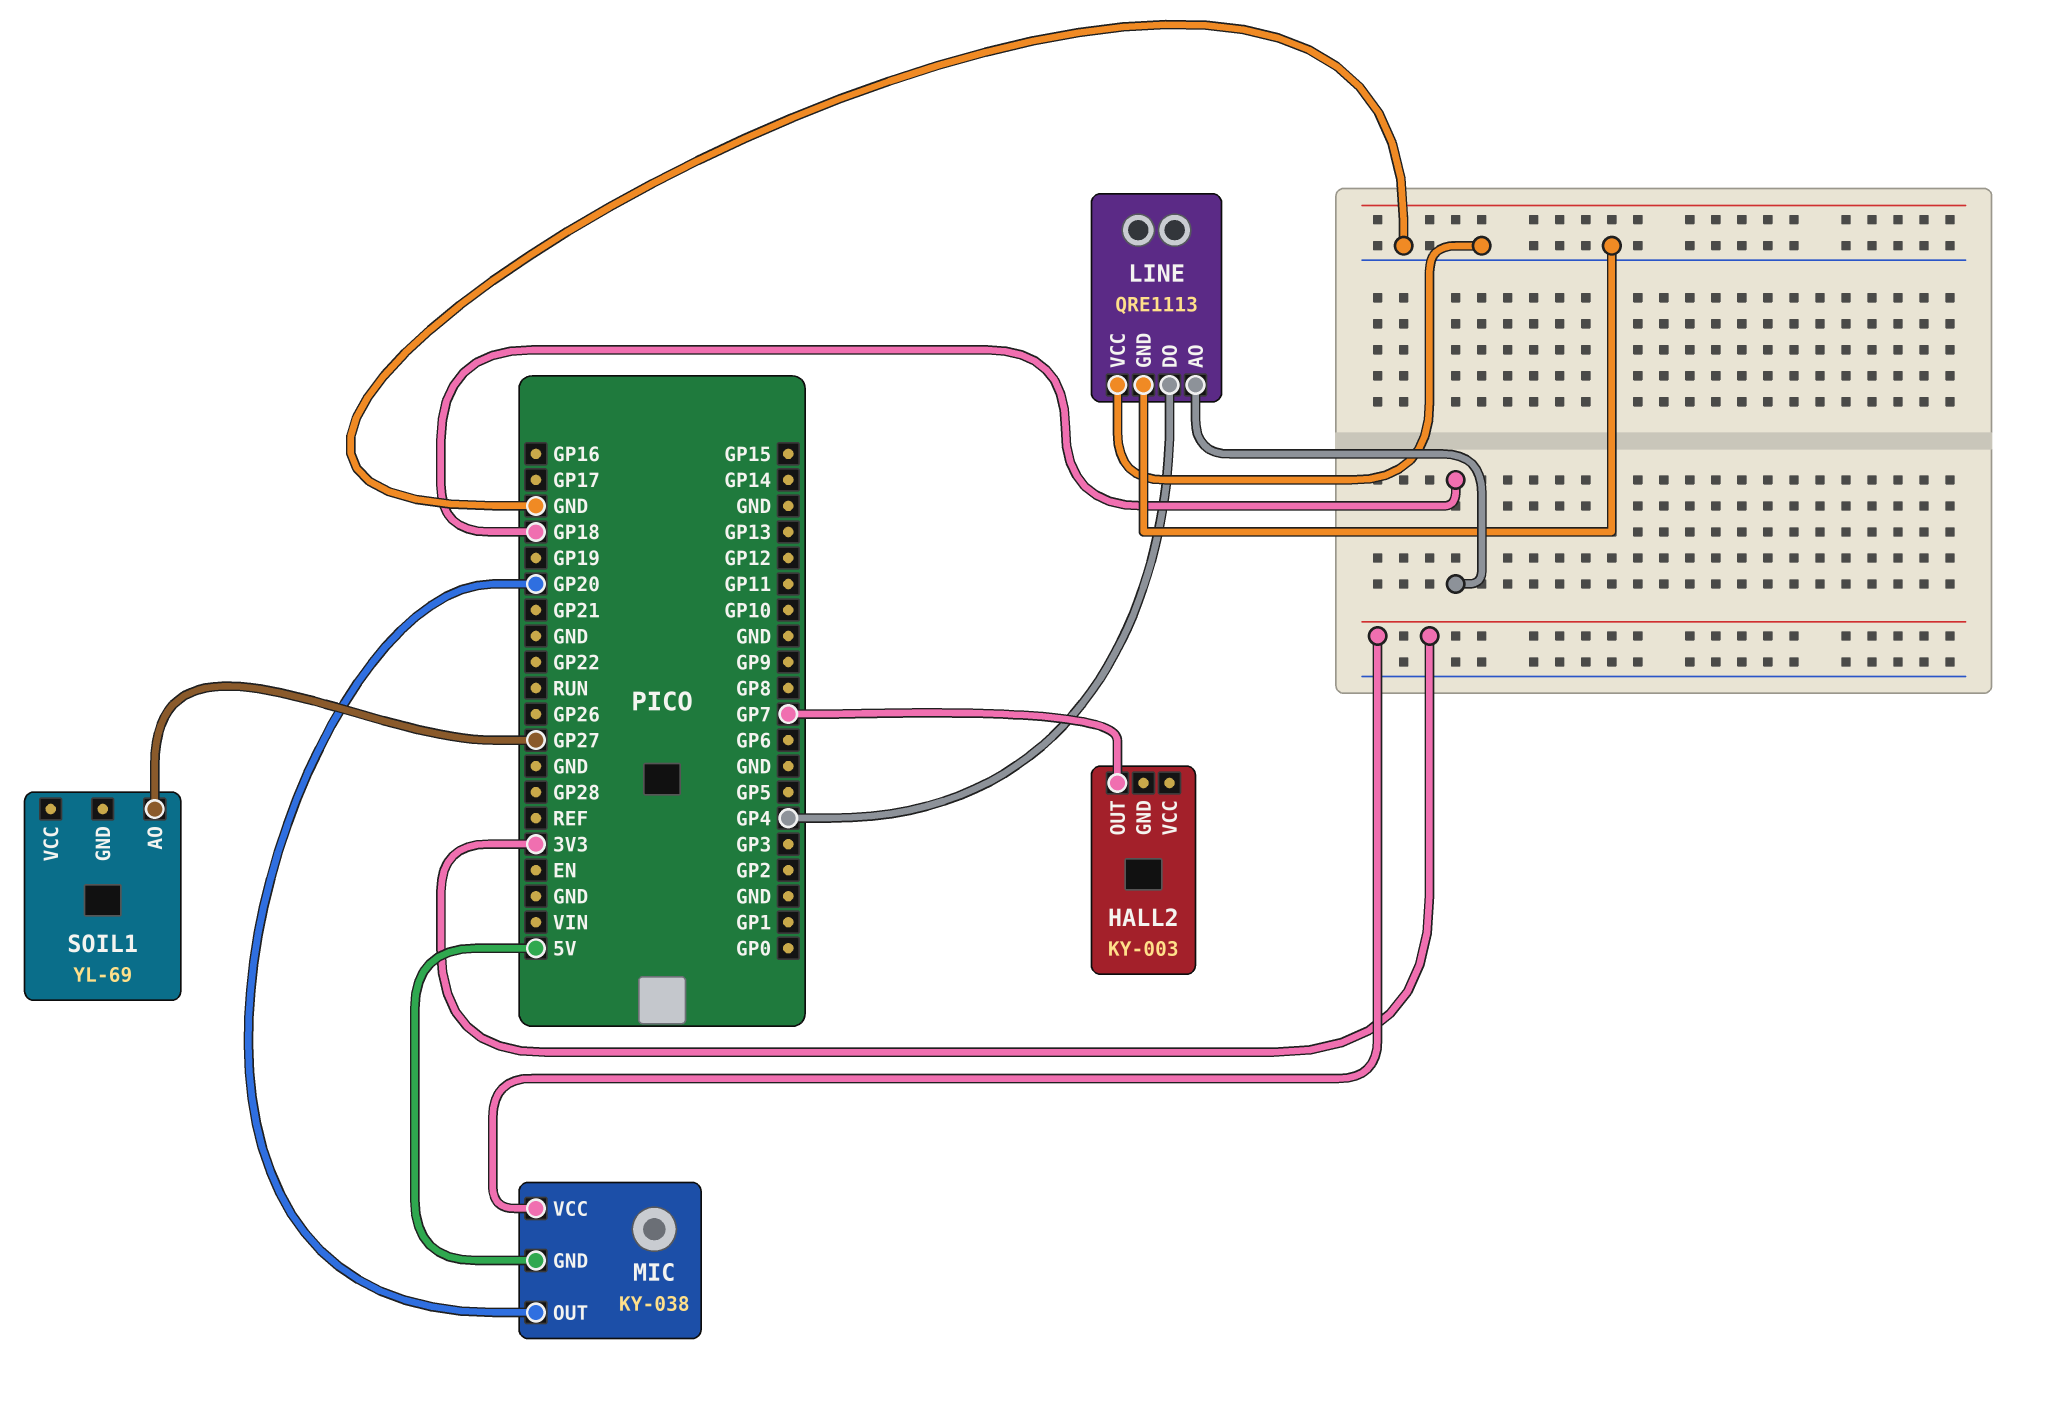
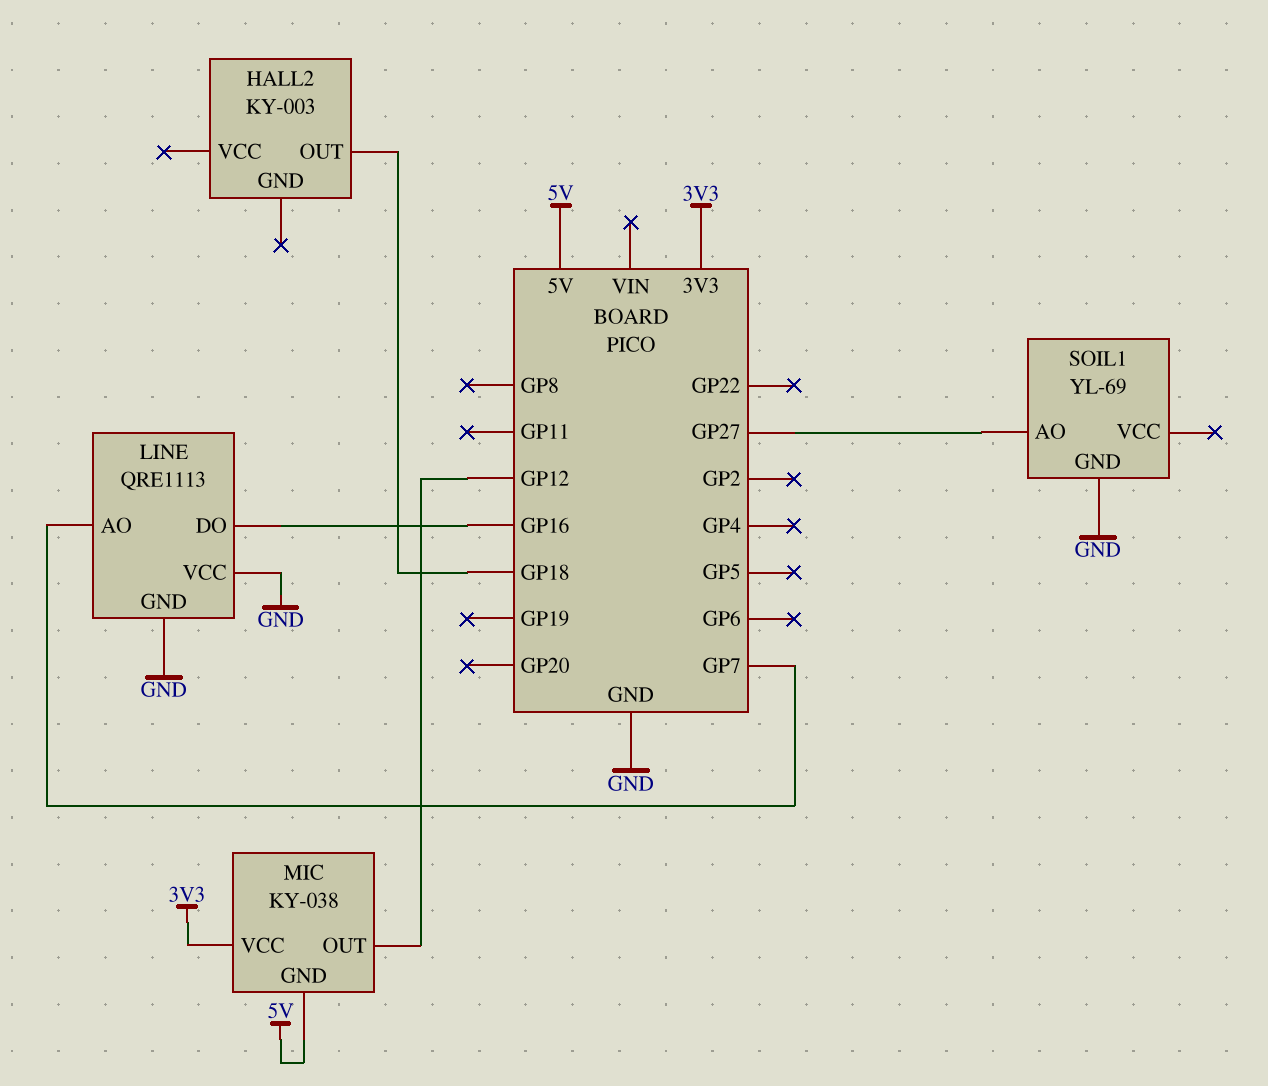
HALL2 pin OUT: GP7 -> GP18
LINE pin AO: GP18 -> GP7
LINE pin DO: GP4 -> GP16
MIC pin OUT: GP20 -> GP12
SOIL1 pin GND: none -> GND

